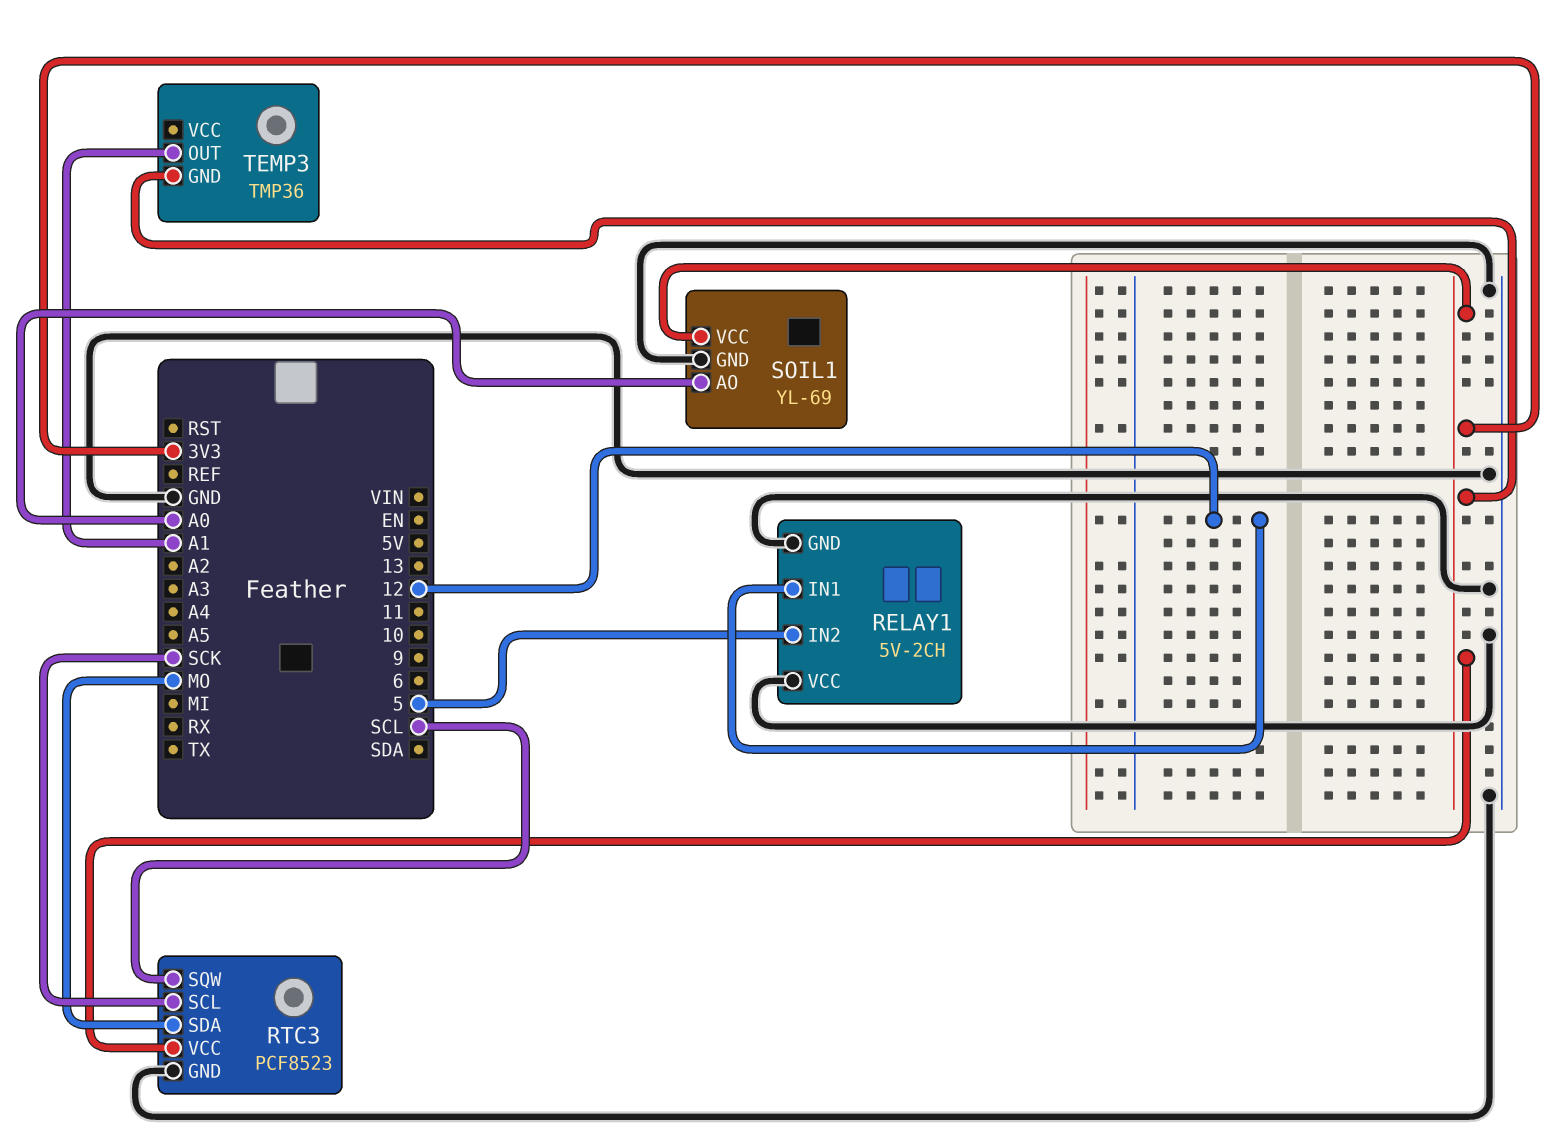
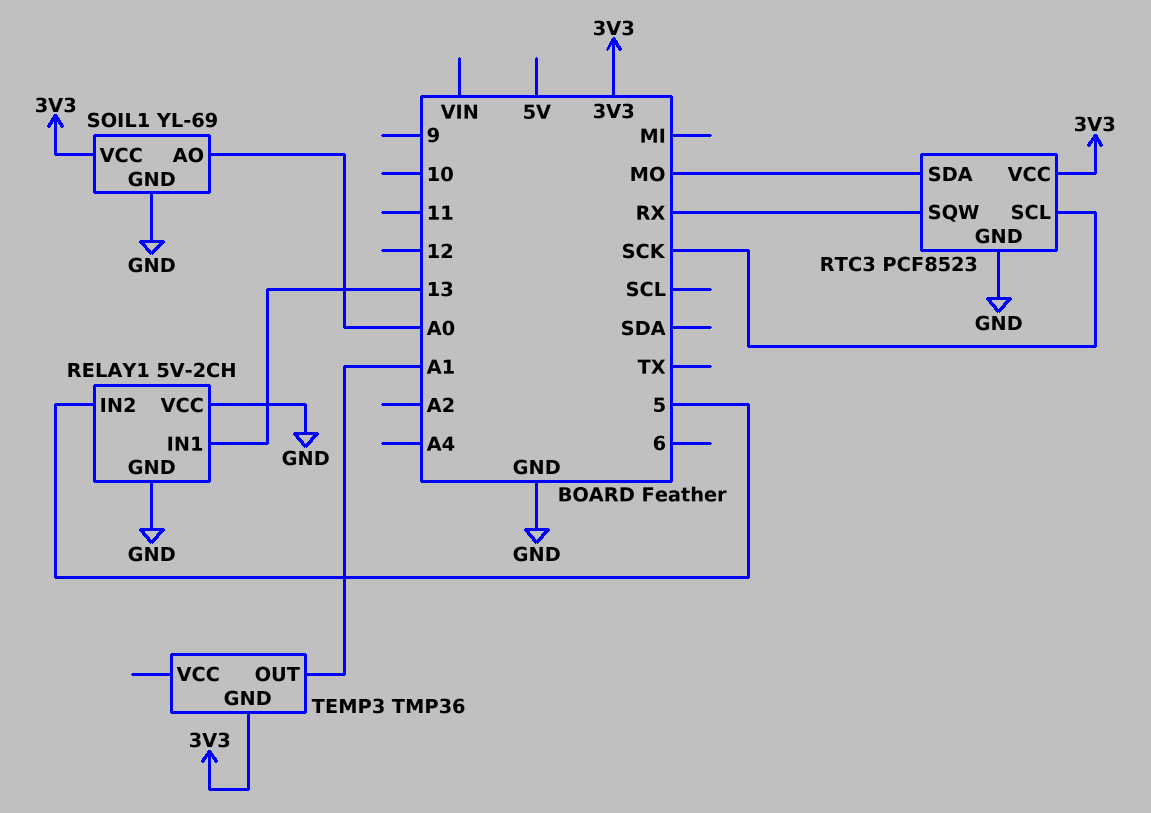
RELAY1 pin IN1: 12 -> 13
RTC3 pin SQW: SCL -> RX

